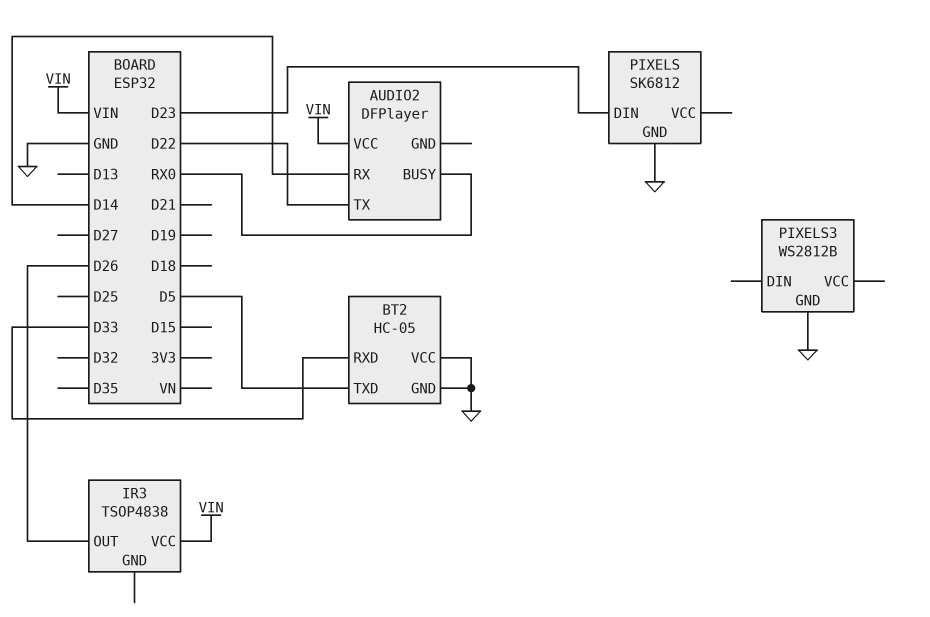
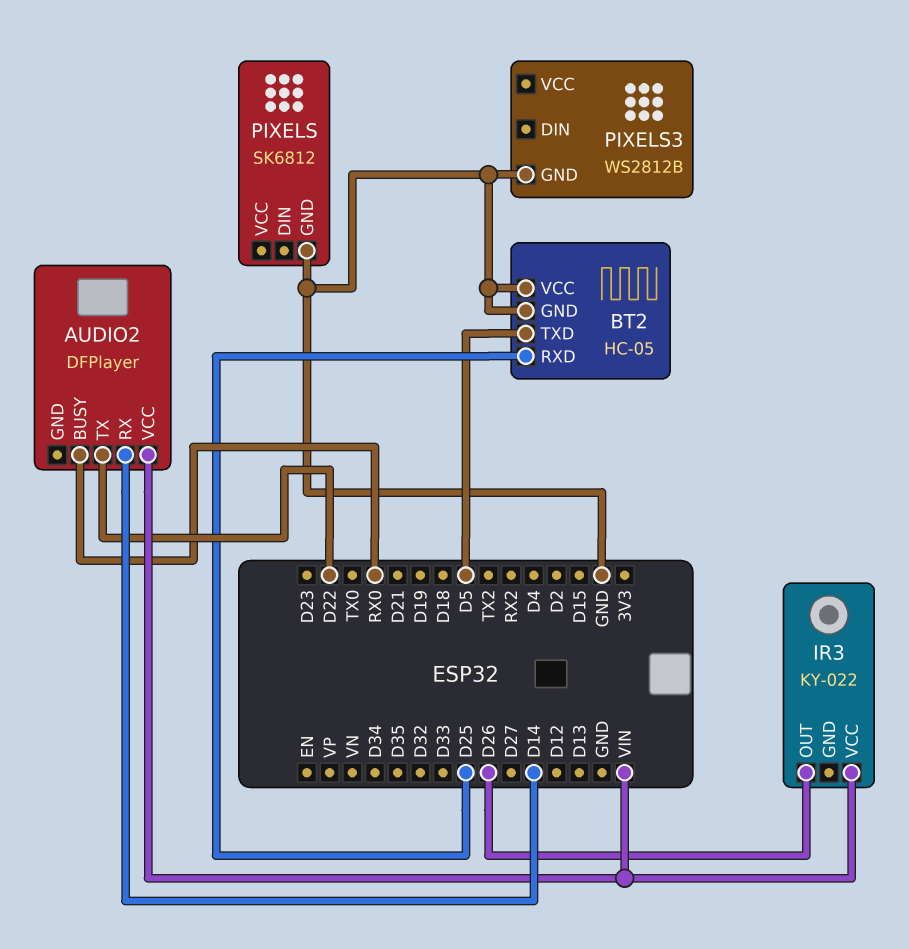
BT2 pin RXD: D33 -> D25
IR3: TSOP4838 -> KY-022
PIXELS pin DIN: D23 -> none

